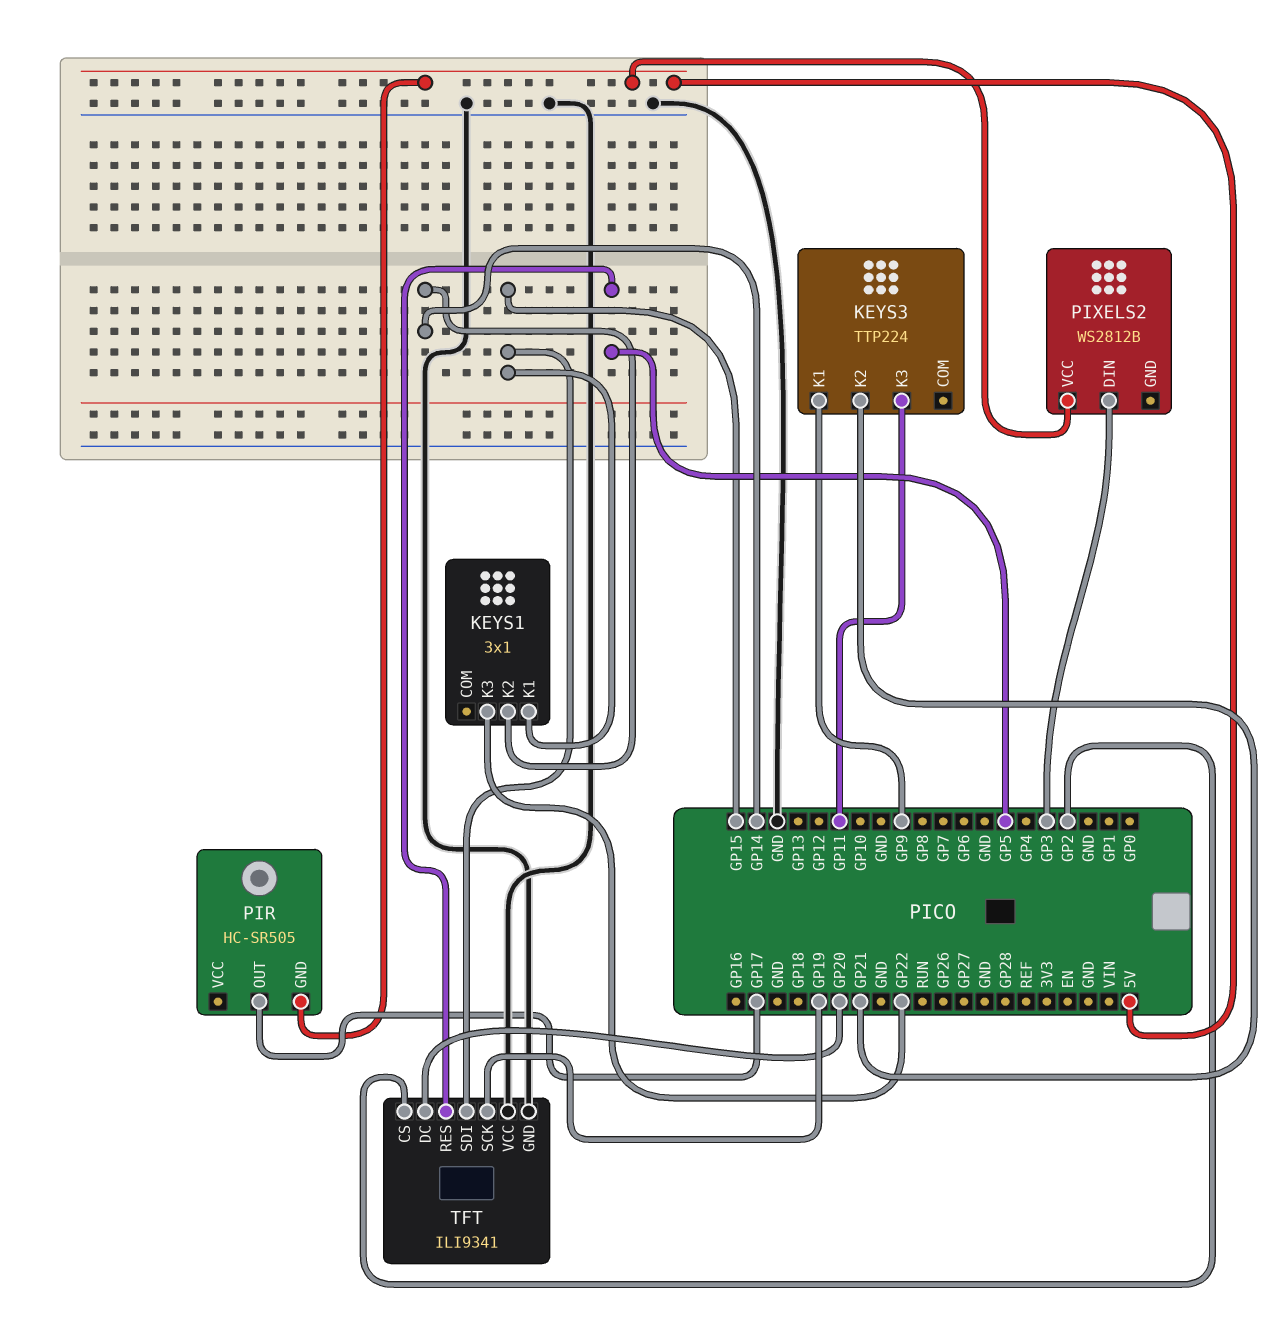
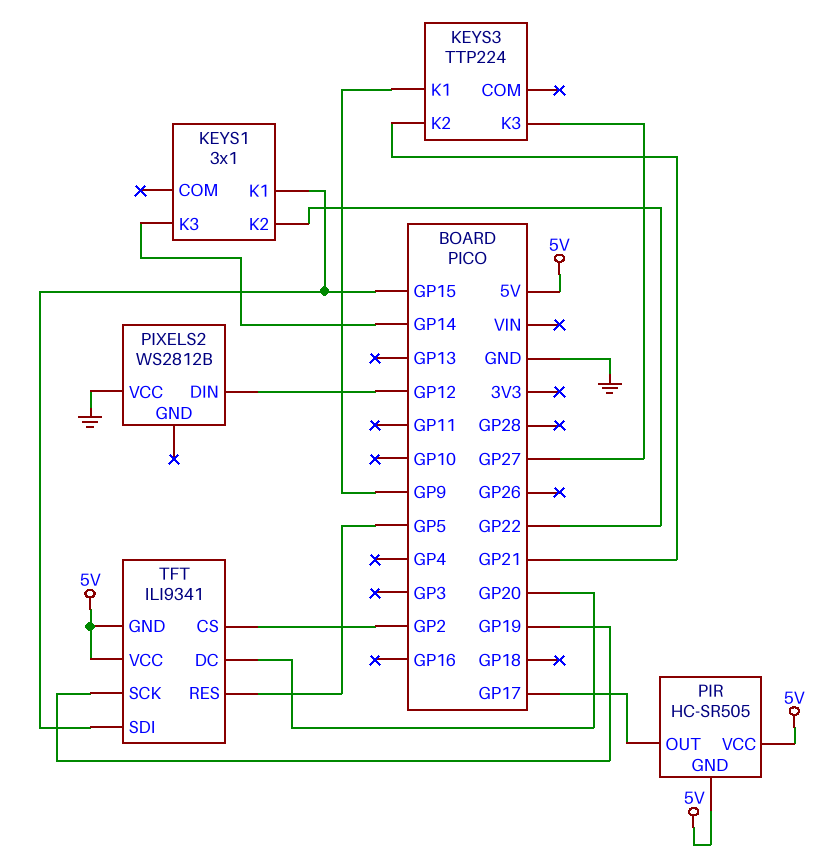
KEYS1 pin K2: GP14 -> GP22
KEYS1 pin K3: GP22 -> GP14
KEYS3 pin K3: GP11 -> GP27
PIR pin VCC: none -> 5V
PIXELS2 pin DIN: GP3 -> GP12
PIXELS2 pin VCC: 5V -> GND
TFT pin GND: GND -> 5V
TFT pin VCC: GND -> 5V

